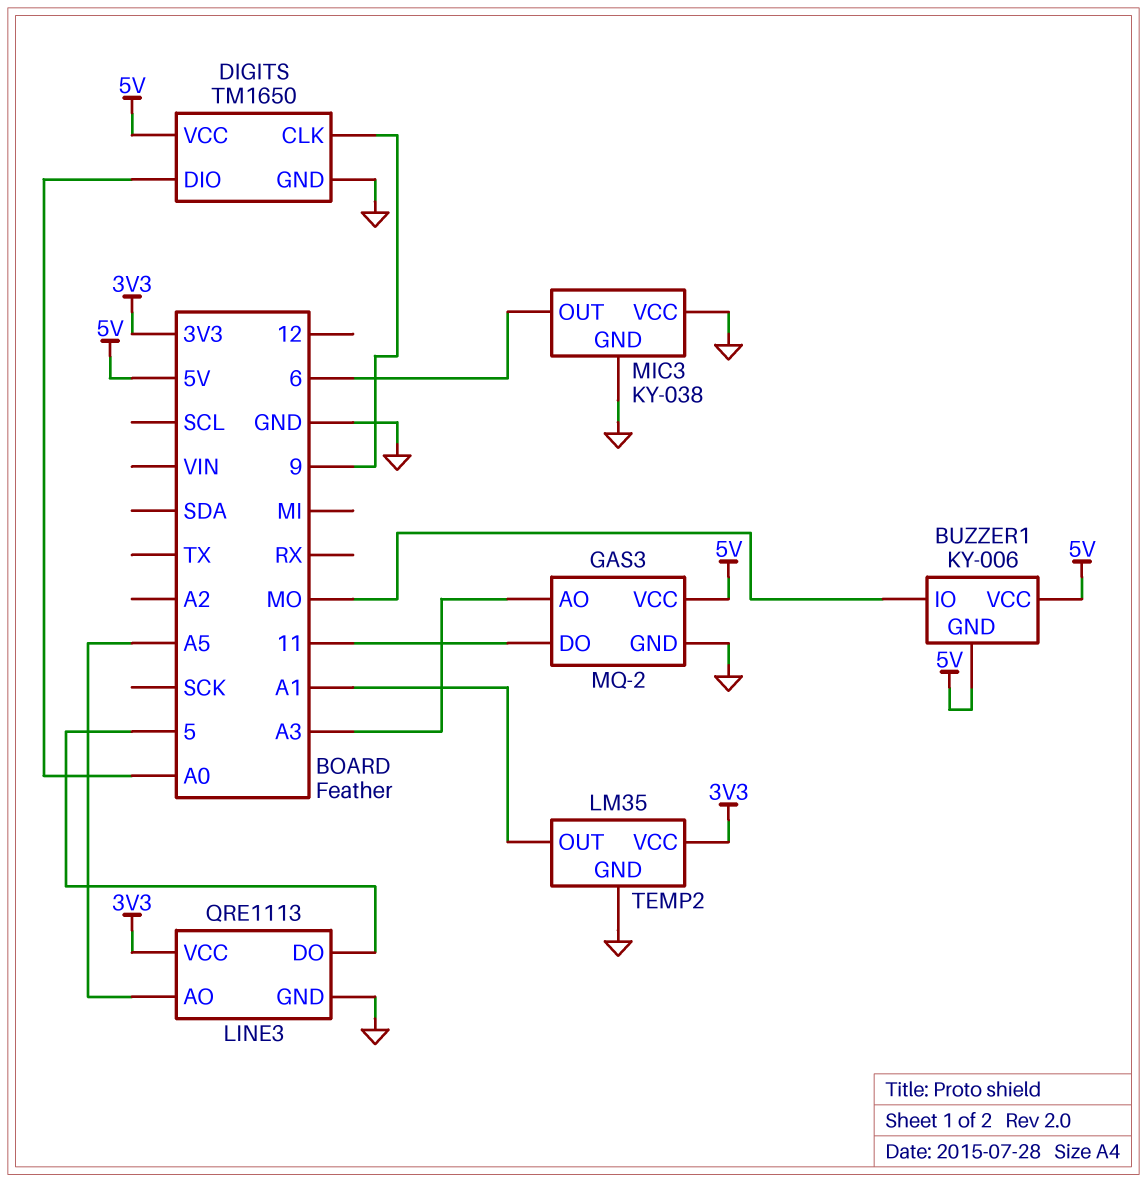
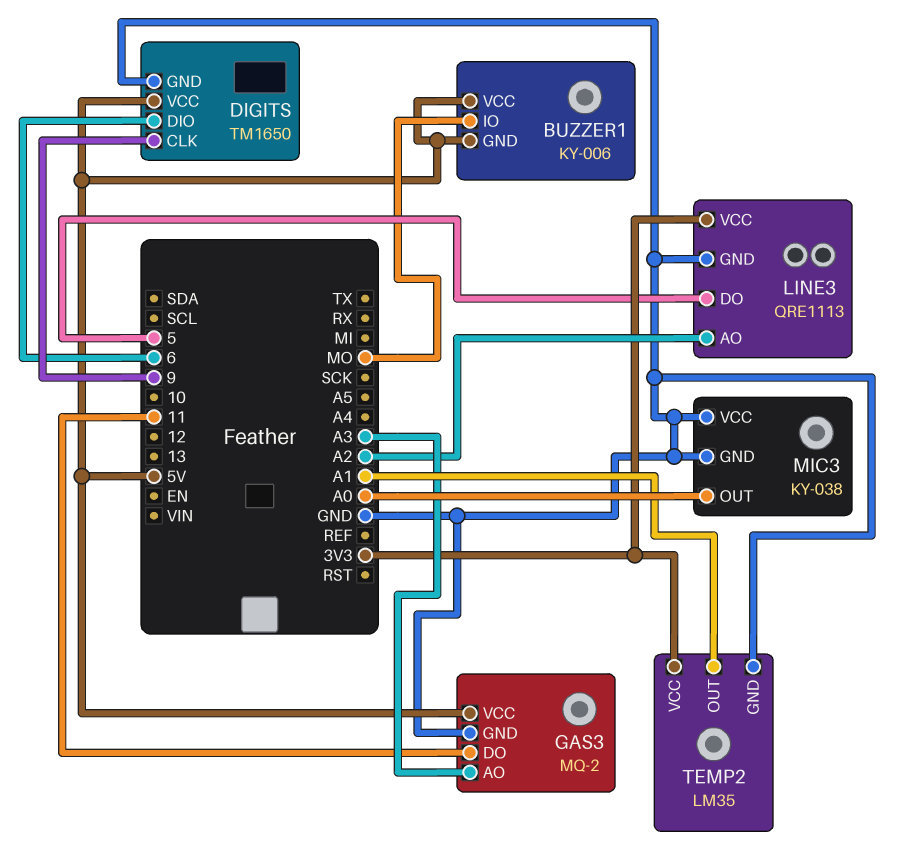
DIGITS pin DIO: A0 -> 6
LINE3 pin AO: A5 -> A2
MIC3 pin OUT: 6 -> A0

